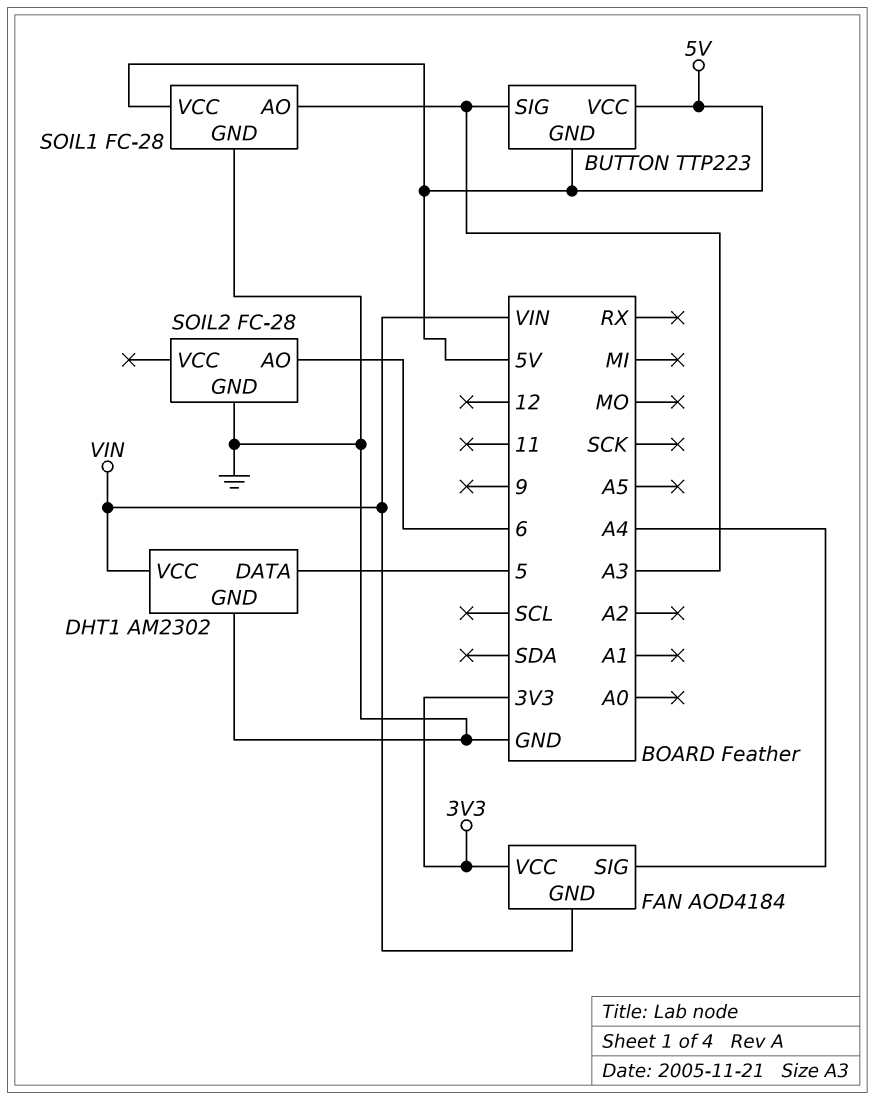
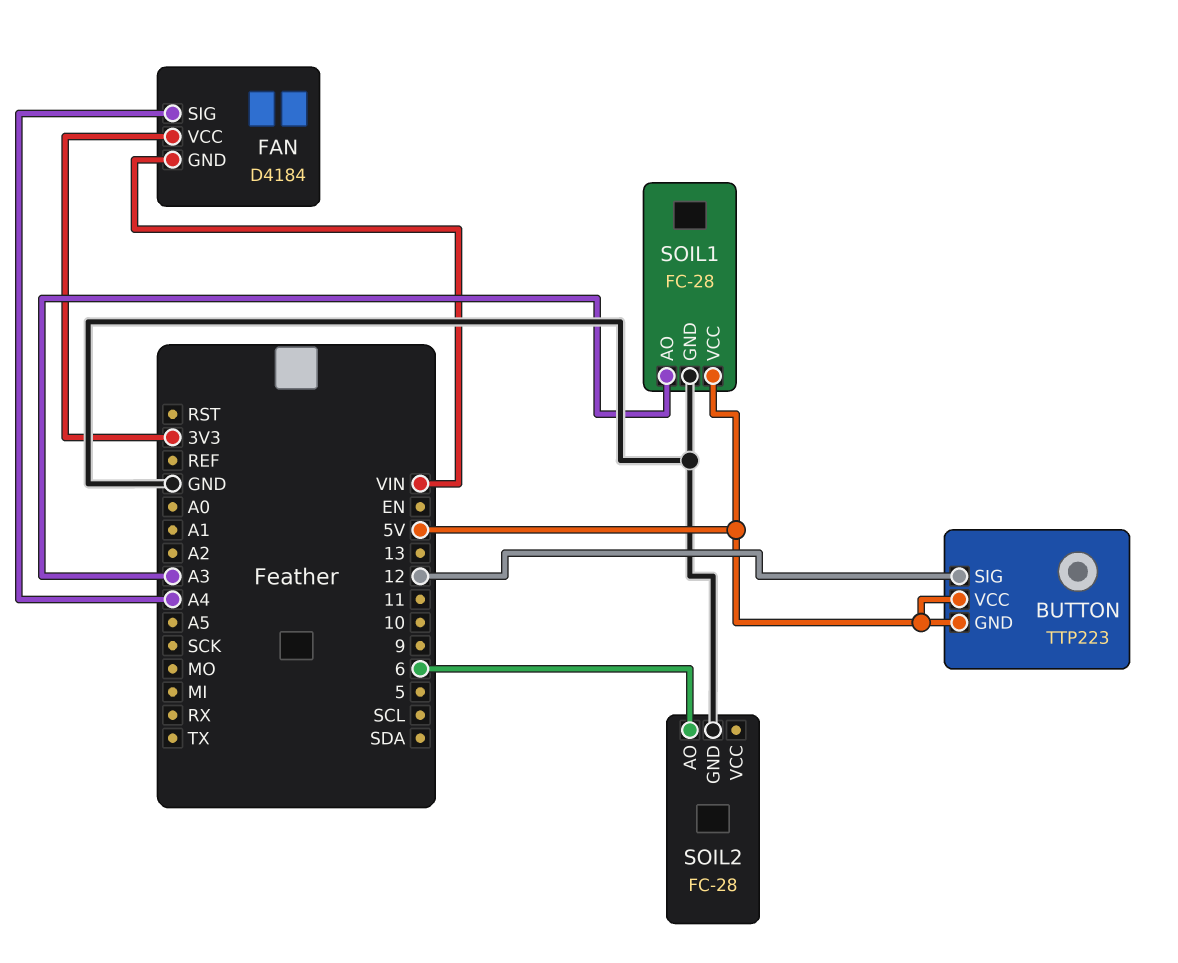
BUTTON pin SIG: A3 -> 12
DHT1: AM2302 -> none
DHT1 pin DATA: 5 -> none
DHT1 pin GND: GND -> none
DHT1 pin VCC: VIN -> none
FAN: AOD4184 -> D4184

